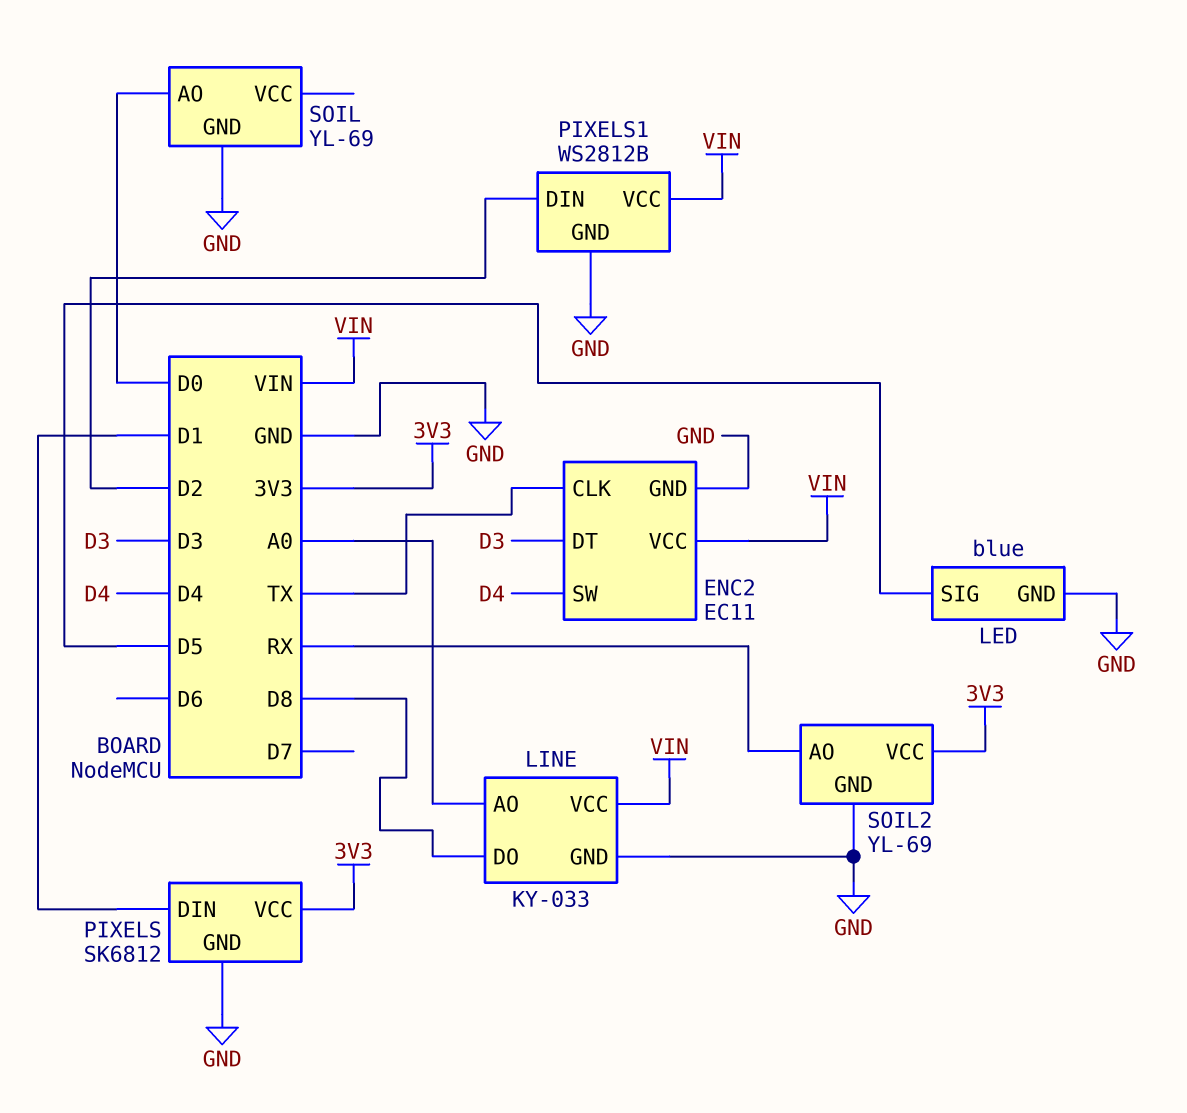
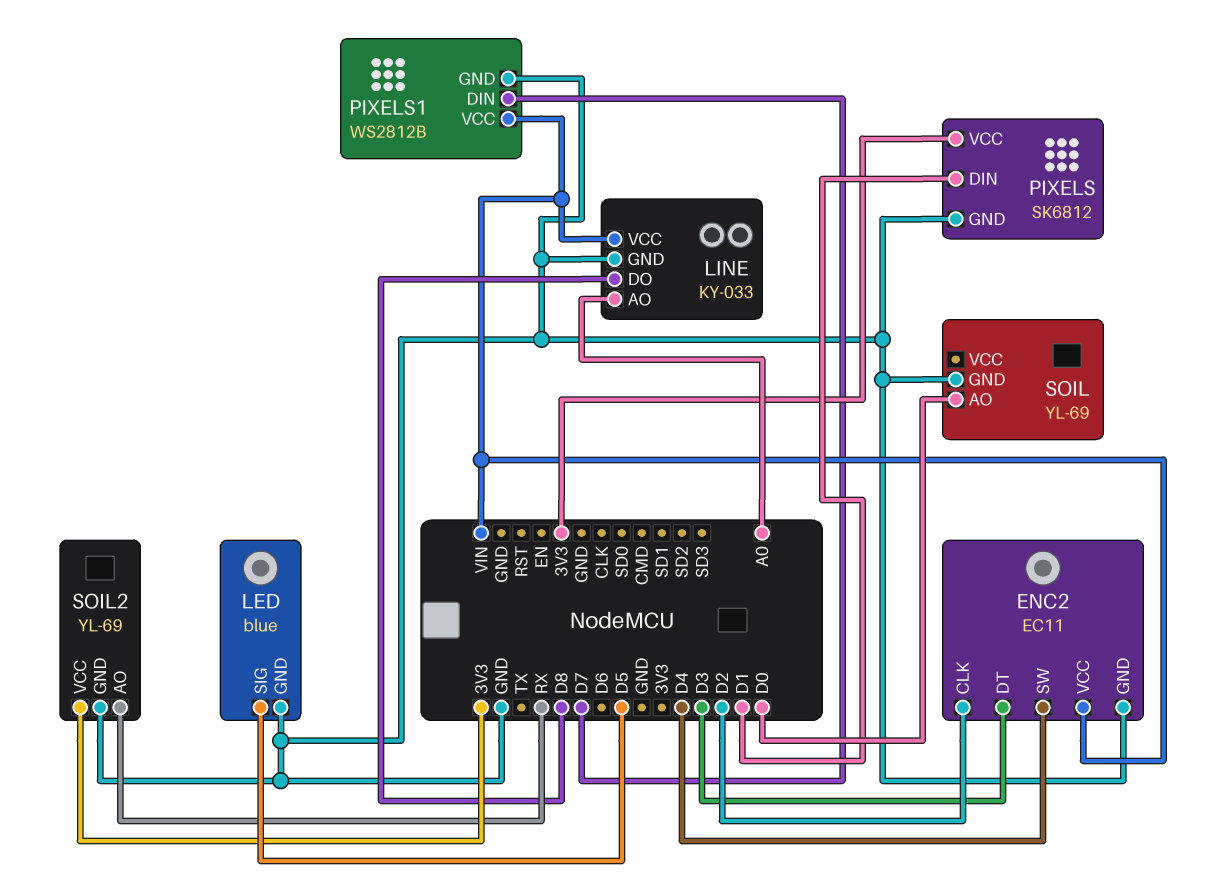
ENC2 pin CLK: TX -> D2
PIXELS1 pin DIN: D2 -> D7

